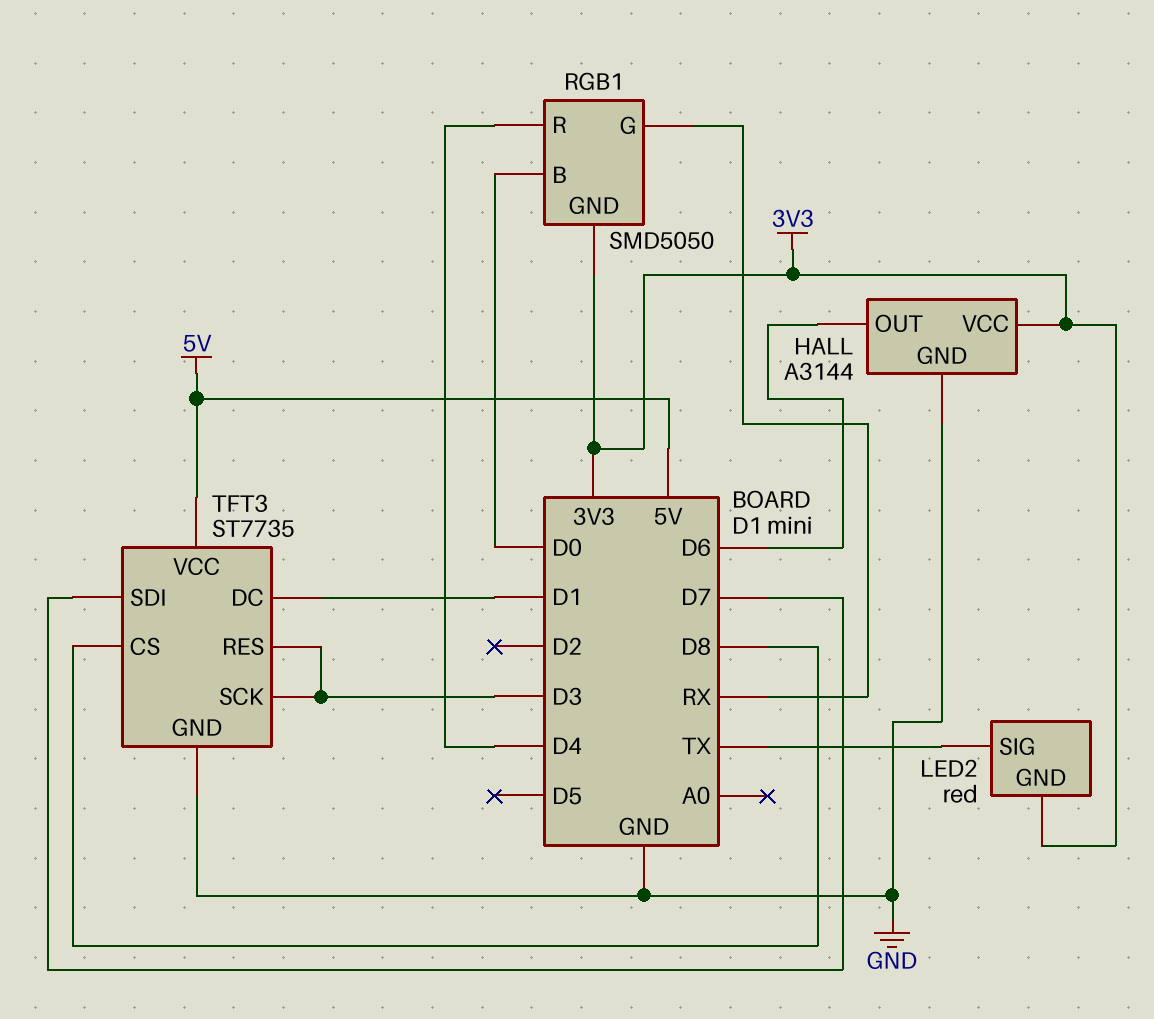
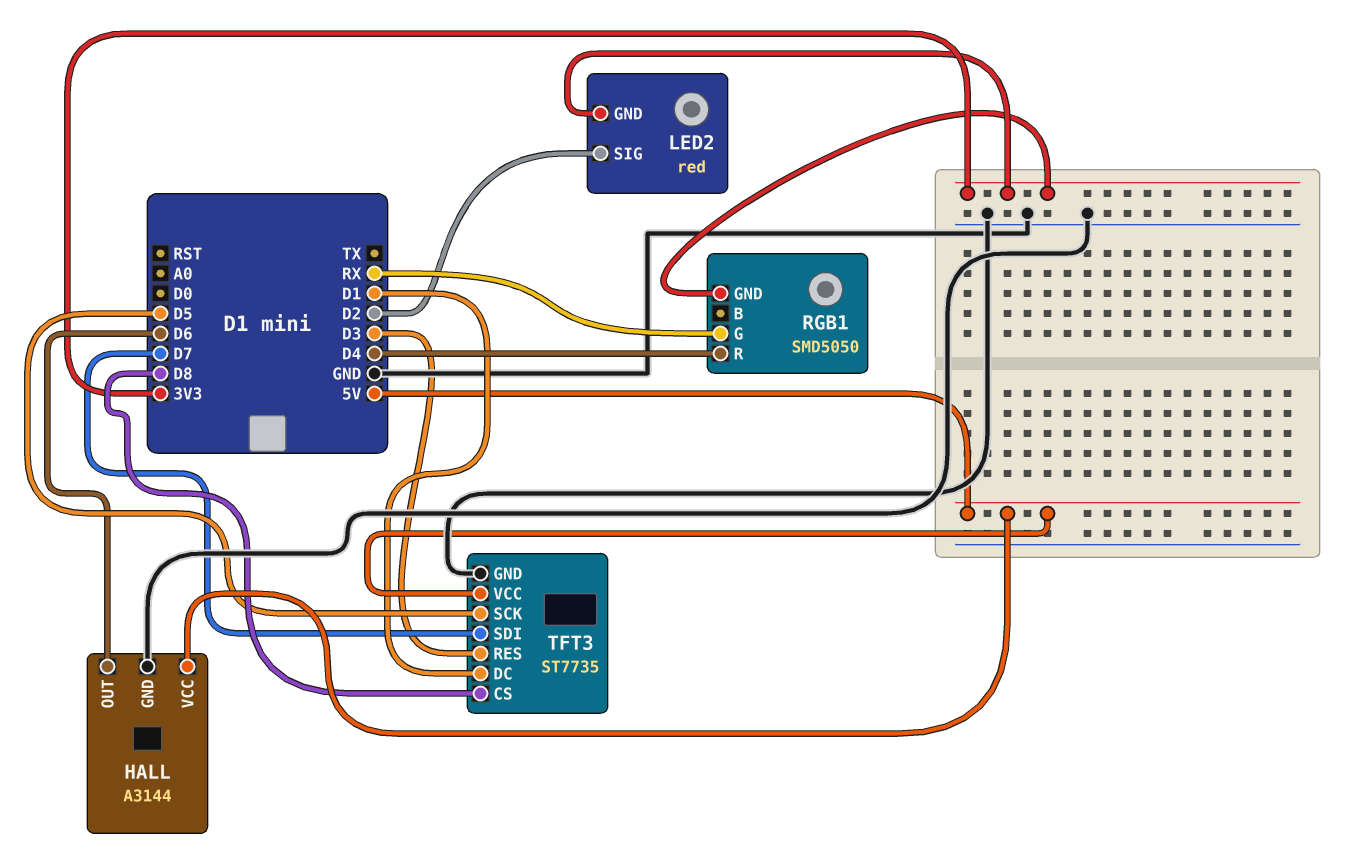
HALL pin VCC: 3V3 -> 5V
LED2 pin SIG: TX -> D2
RGB1 pin B: D0 -> none
TFT3 pin SCK: D3 -> D5

